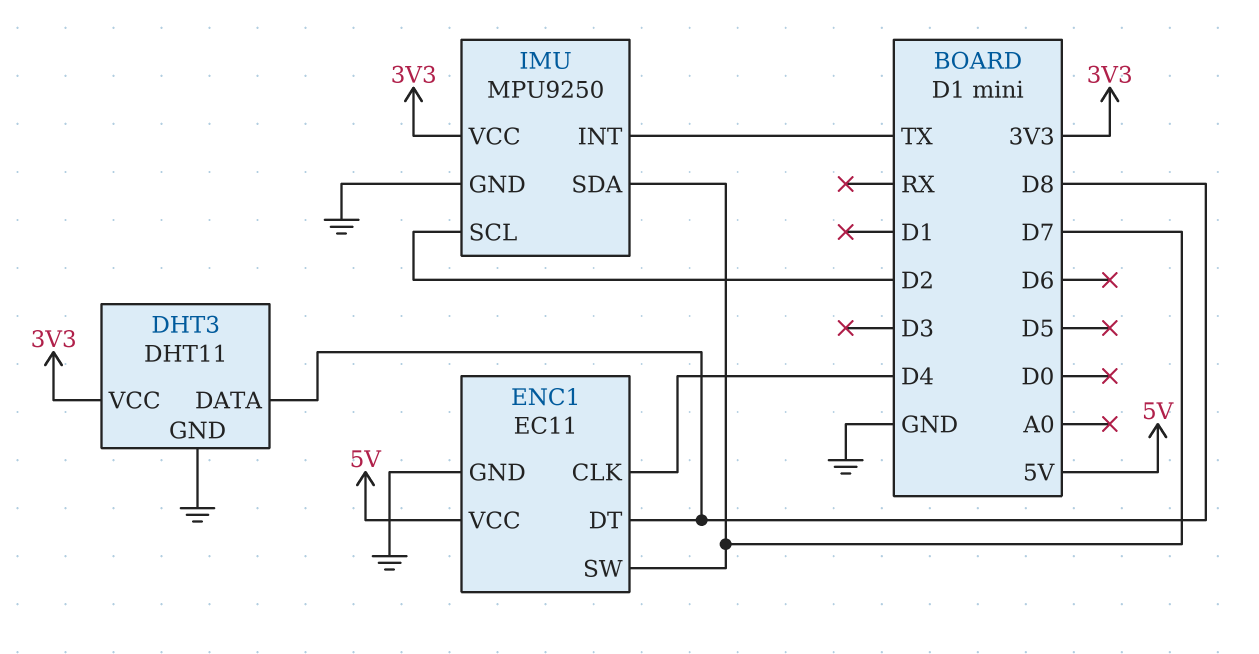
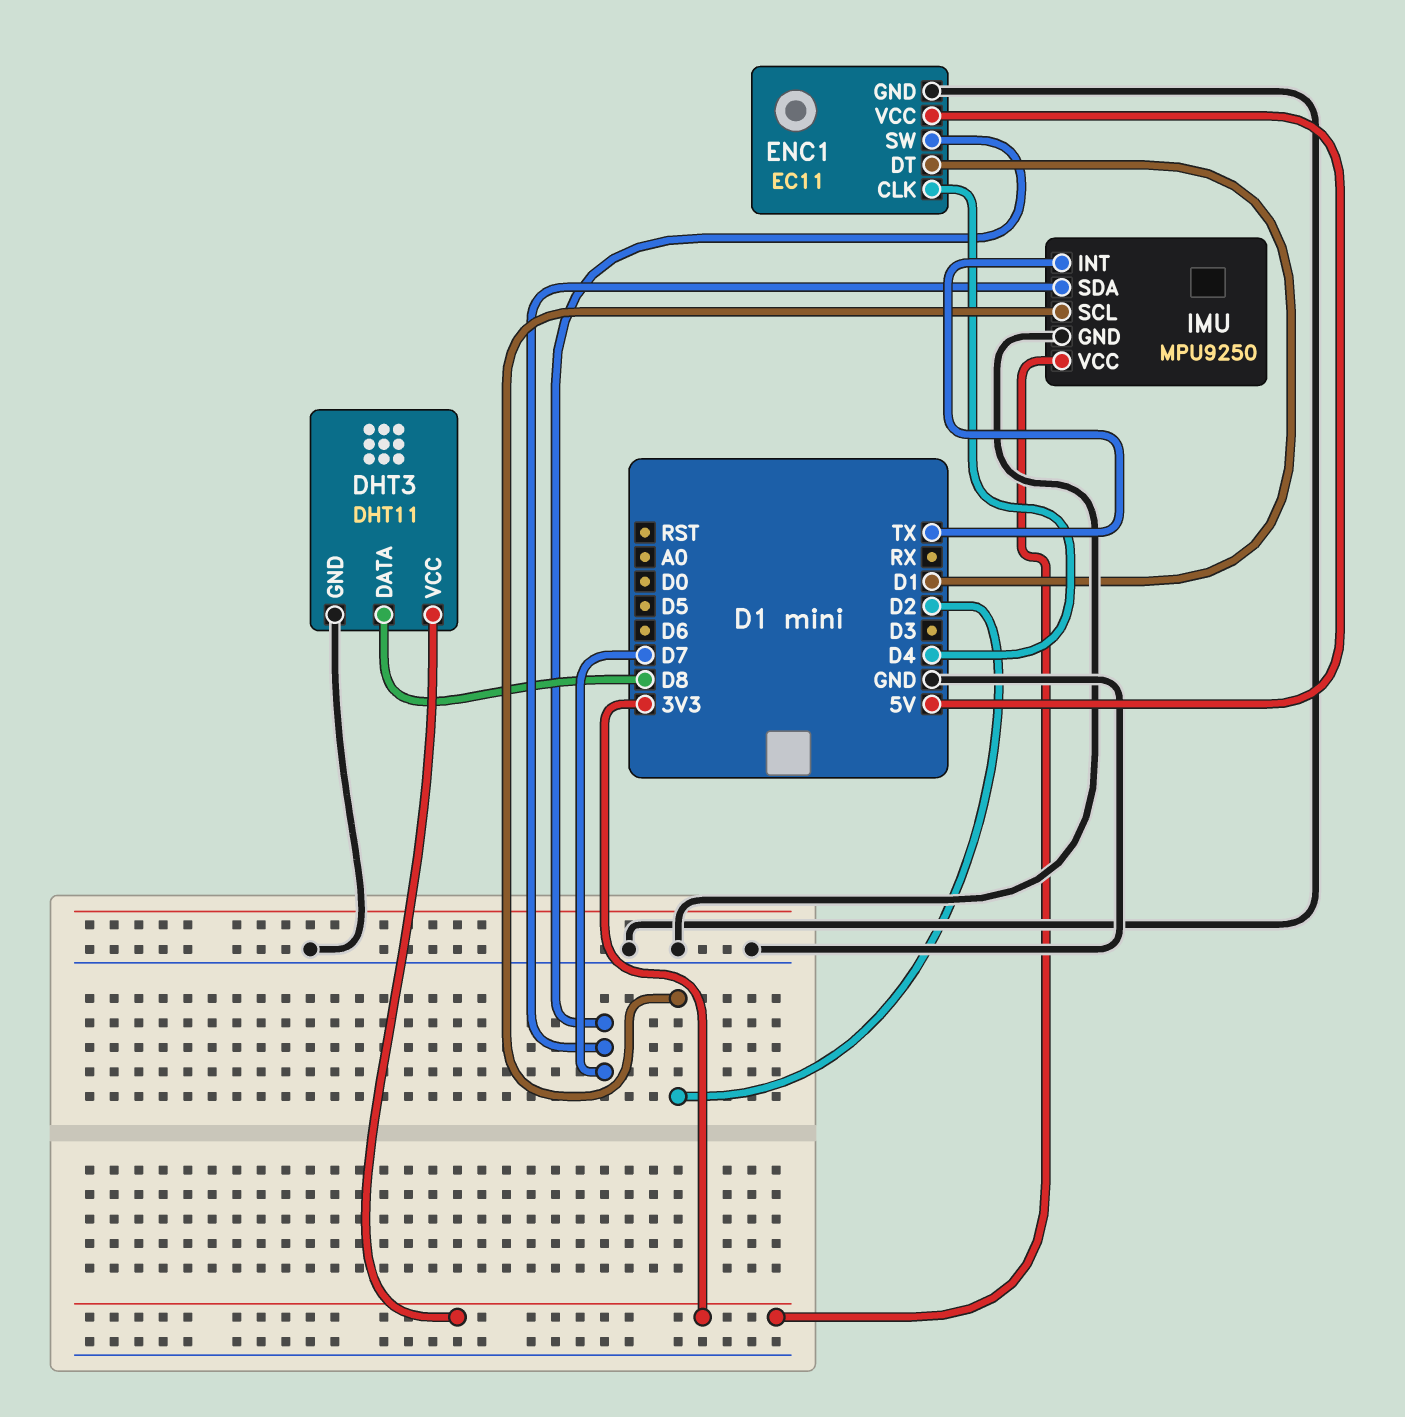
ENC1 pin DT: D8 -> D1

